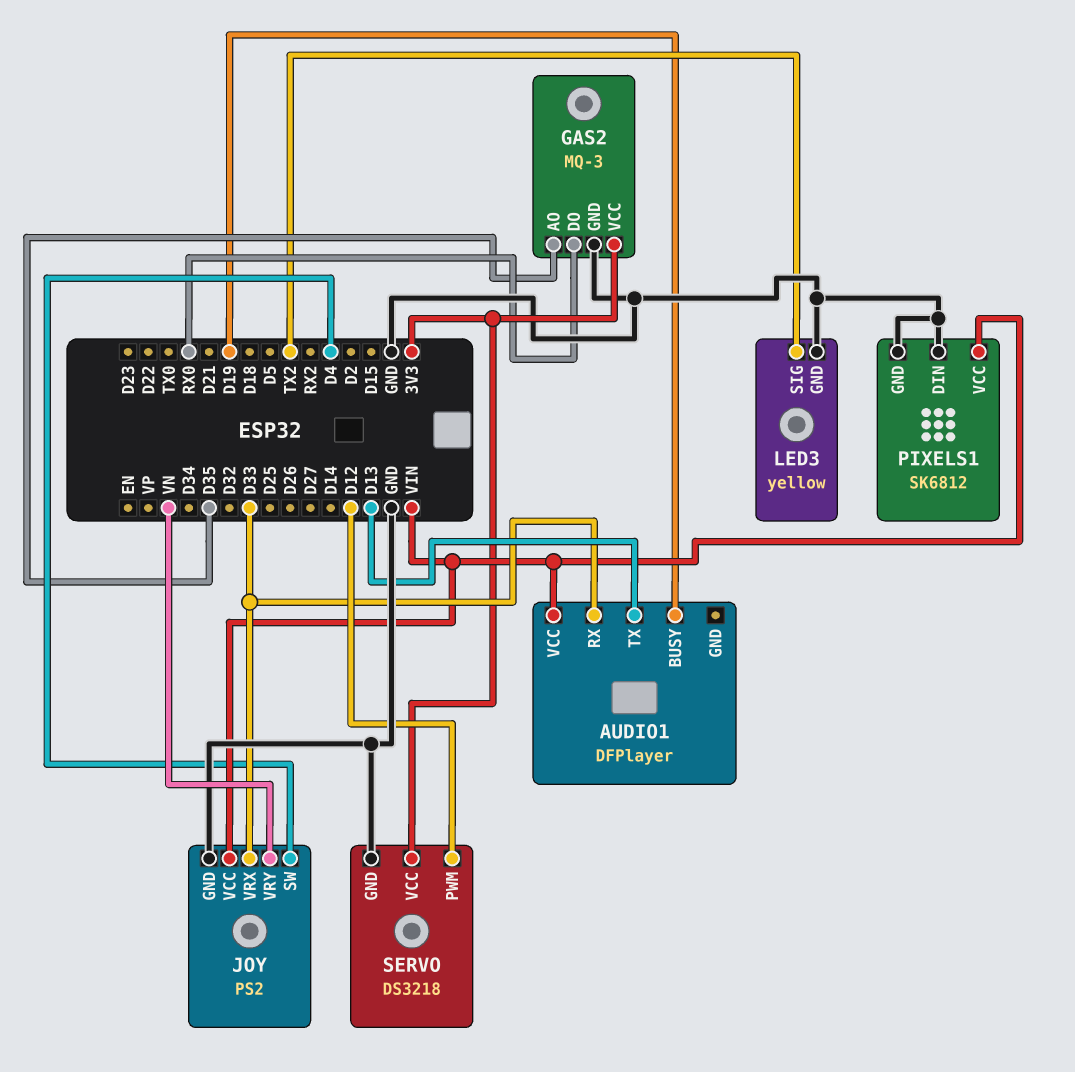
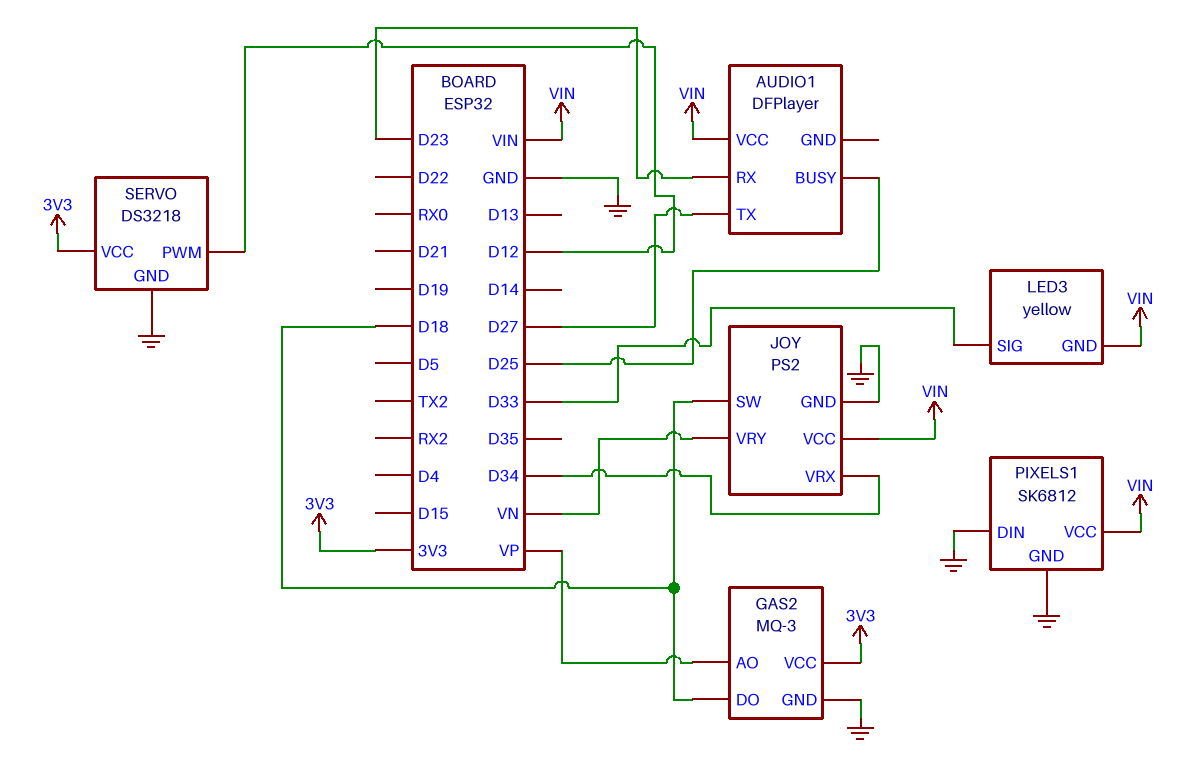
AUDIO1 pin BUSY: D19 -> D25
AUDIO1 pin RX: D33 -> D23
AUDIO1 pin TX: D13 -> D27
GAS2 pin AO: D35 -> VP
GAS2 pin DO: RX0 -> D18
JOY pin SW: D4 -> D18
JOY pin VRX: D33 -> D34
LED3 pin GND: GND -> VIN
LED3 pin SIG: TX2 -> D33

